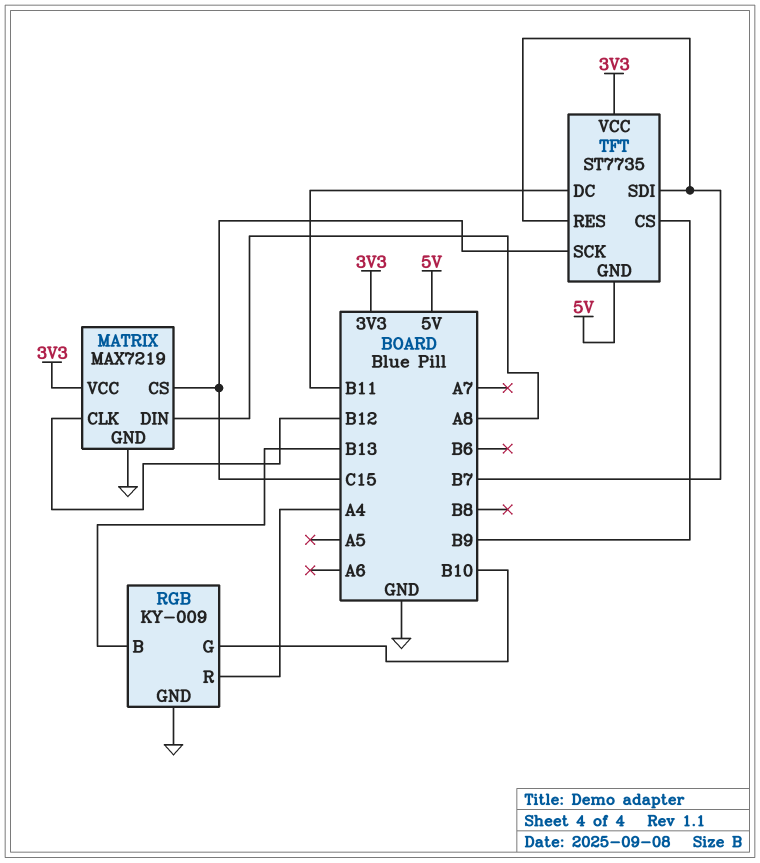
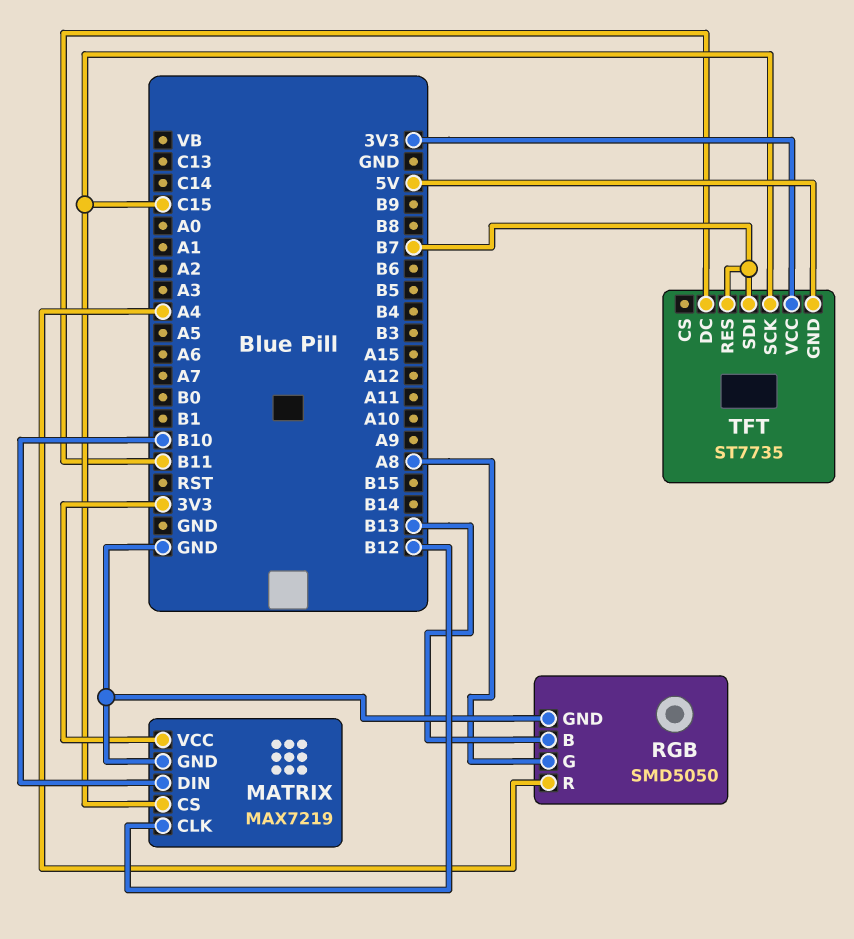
MATRIX pin DIN: A8 -> B10
RGB: KY-009 -> SMD5050
RGB pin G: B10 -> A8
TFT pin CS: B9 -> none

